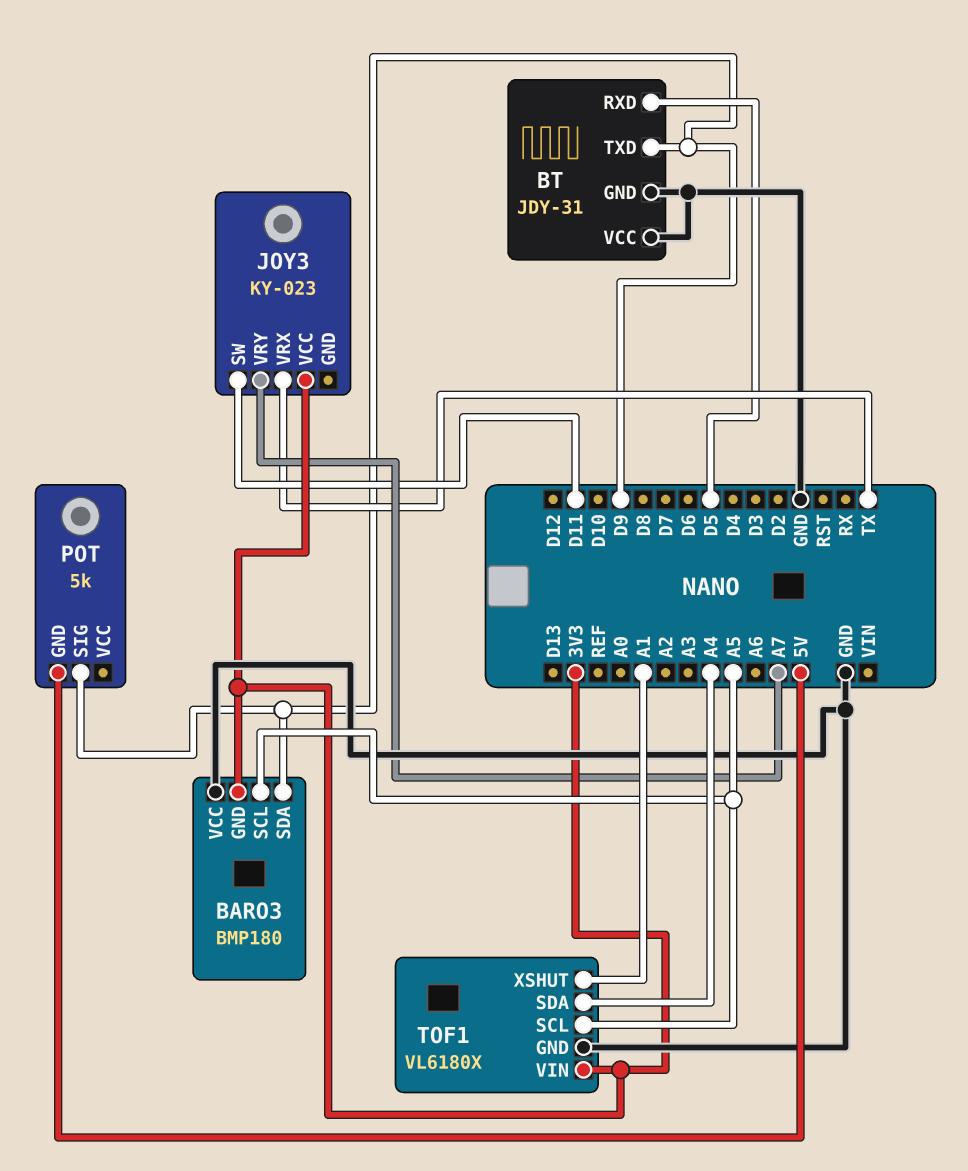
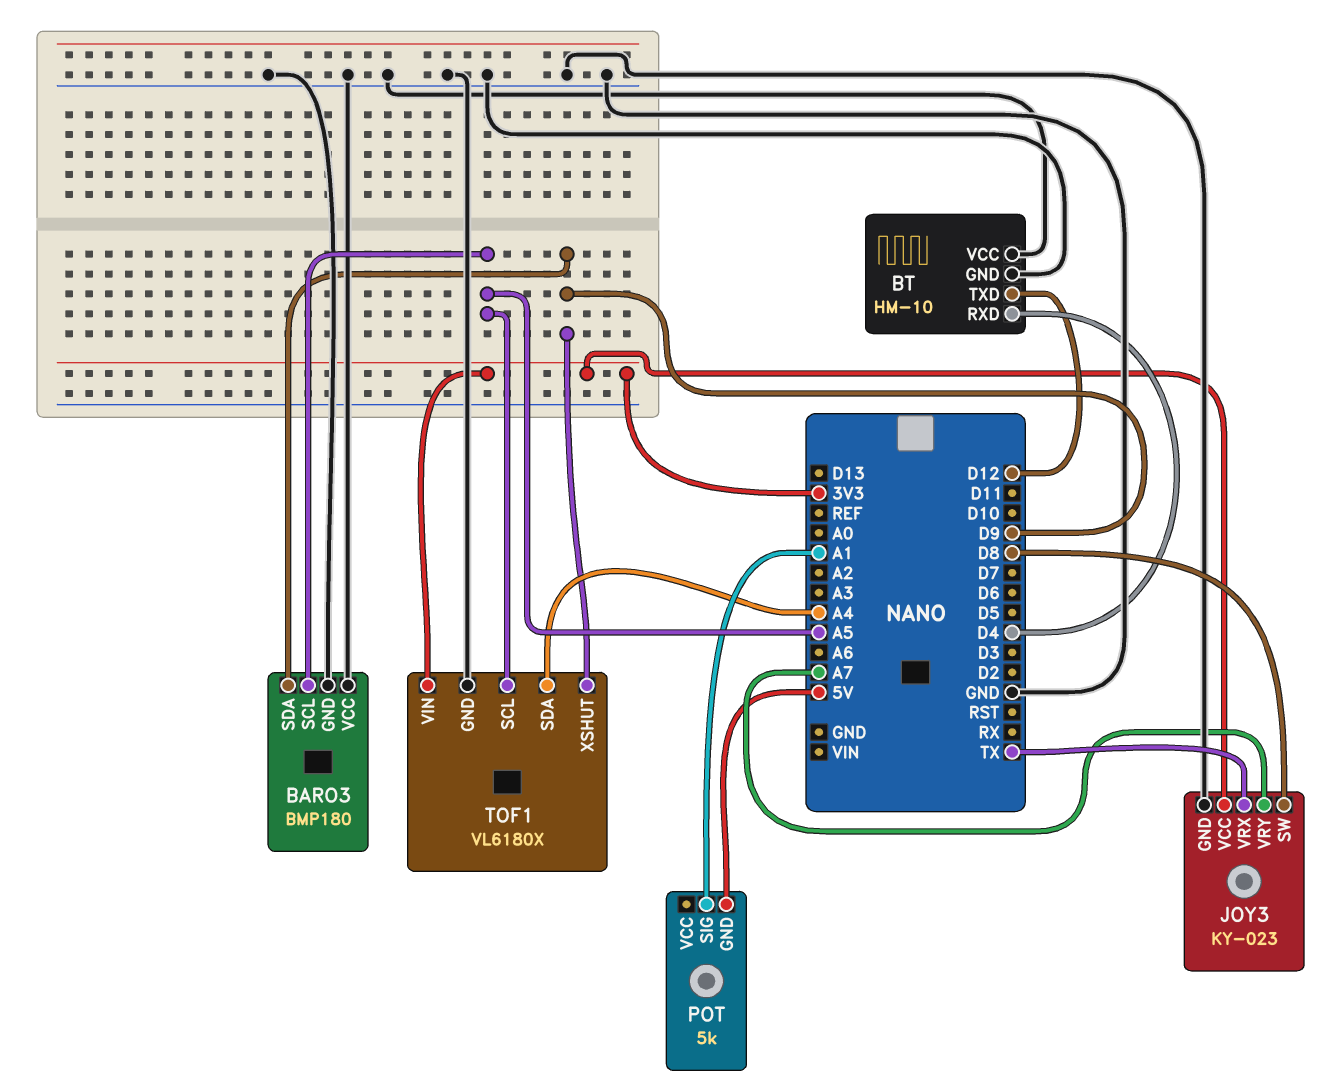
BARO3 pin GND: 3V3 -> GND
BT: JDY-31 -> HM-10
BT pin RXD: D5 -> D4
BT pin TXD: D9 -> D12
JOY3 pin GND: none -> GND
JOY3 pin SW: D11 -> D8
POT pin SIG: D9 -> A1
TOF1 pin XSHUT: A1 -> D9

